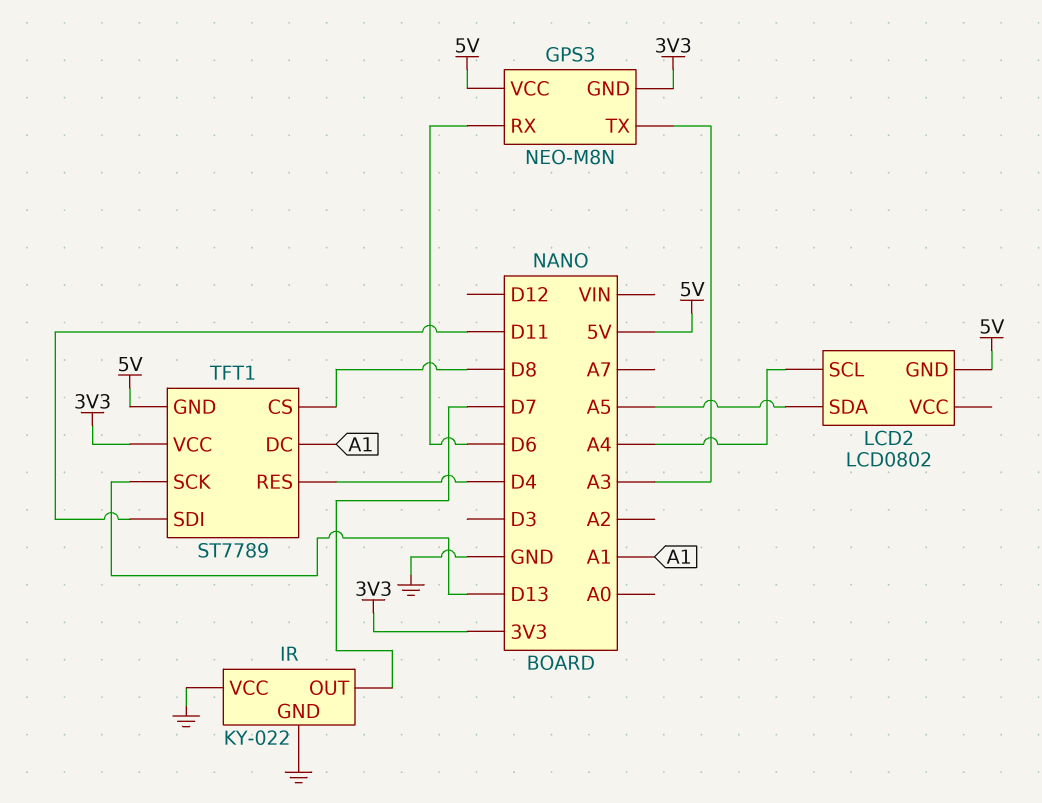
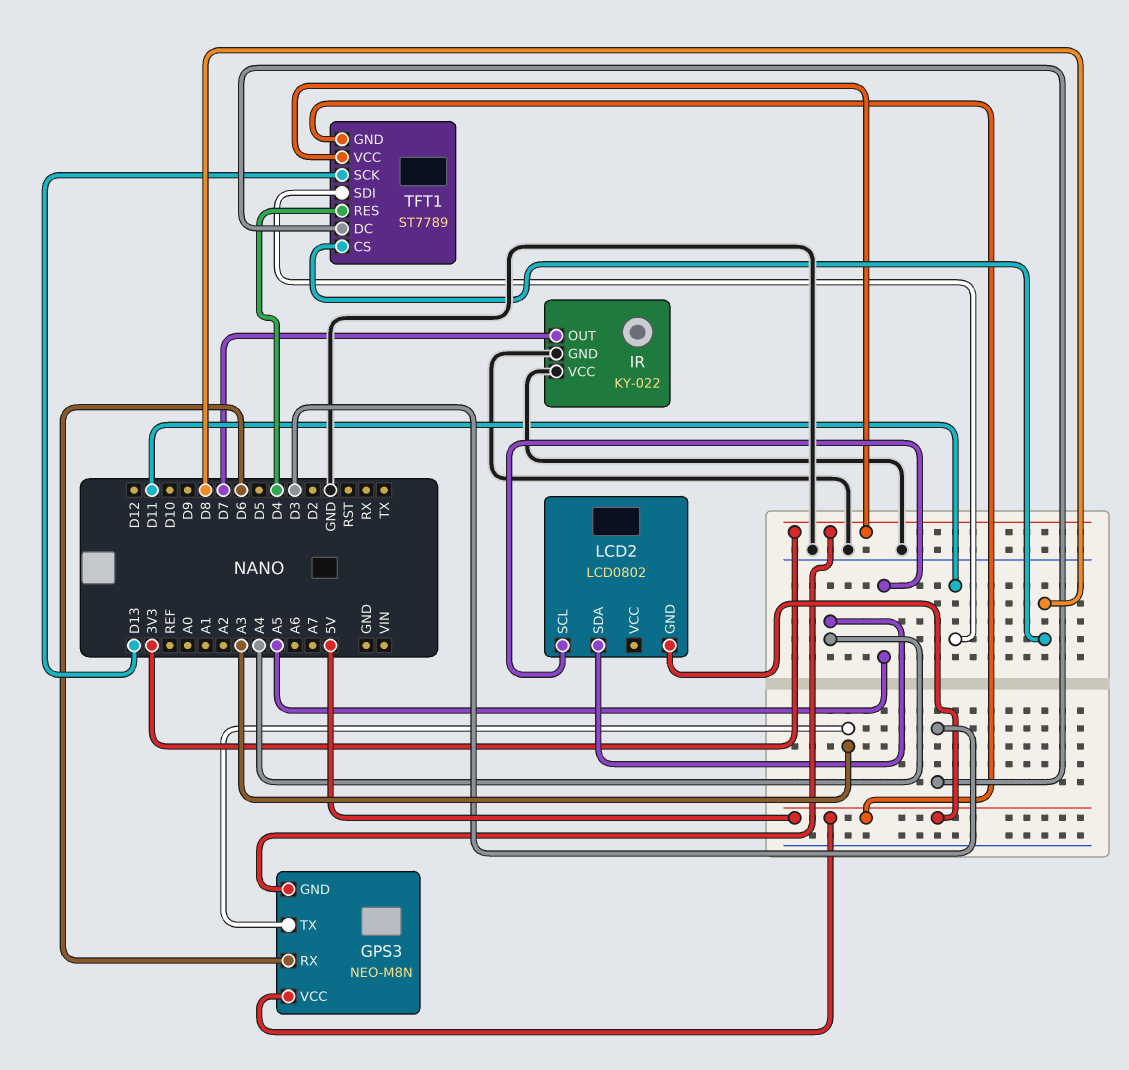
LCD2 pin SCL: A4 -> A5
LCD2 pin SDA: A5 -> A4
TFT1 pin DC: A1 -> D3

